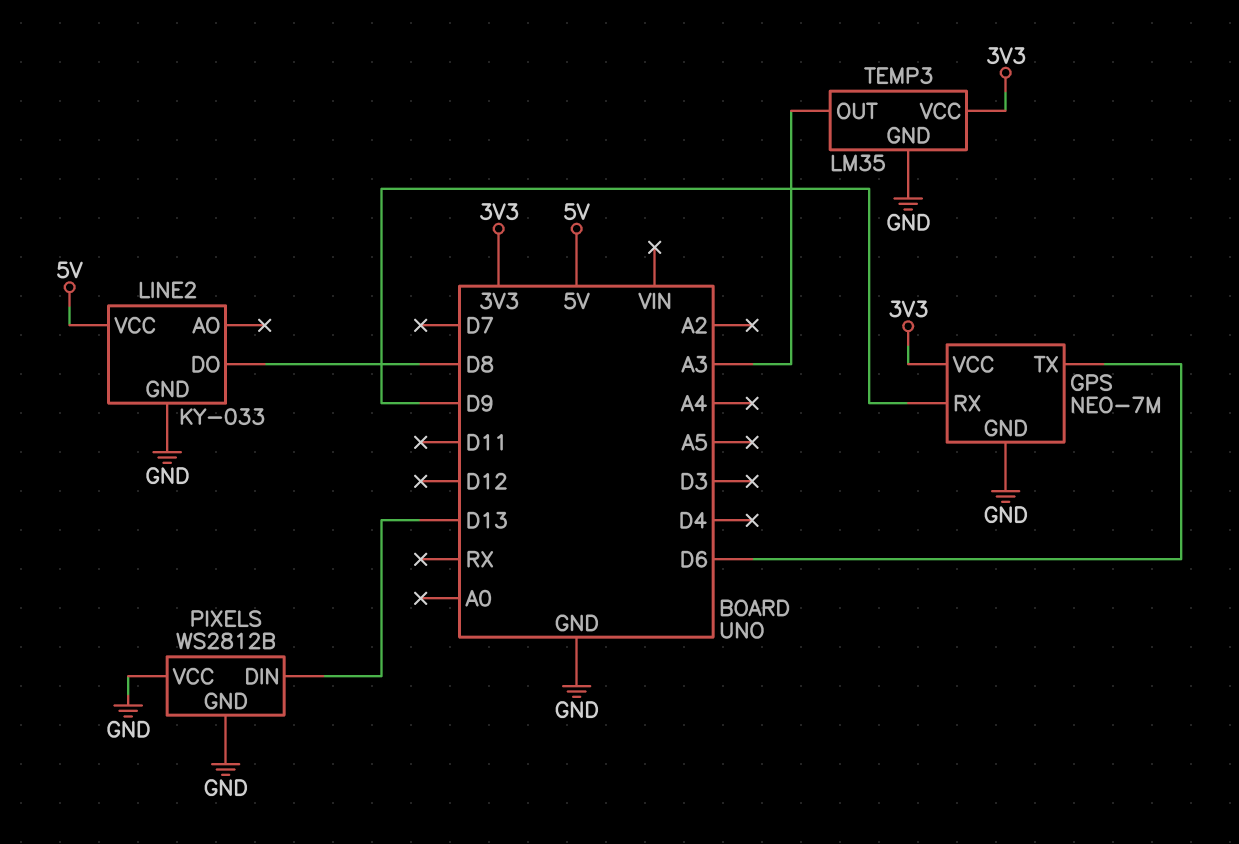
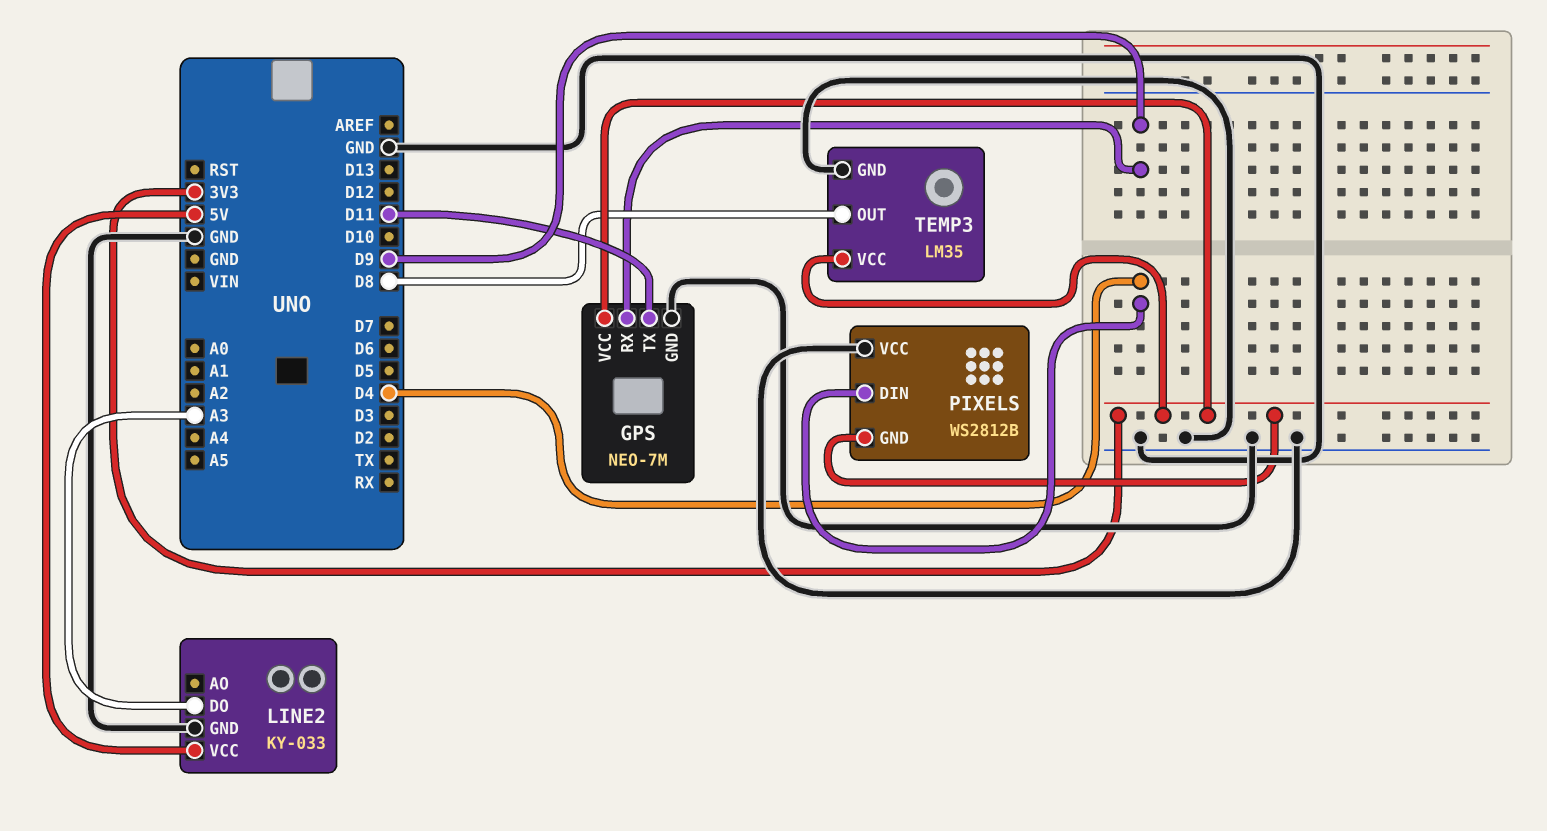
GPS pin TX: D6 -> D11
LINE2 pin DO: D8 -> A3
PIXELS pin DIN: D13 -> D4
PIXELS pin GND: GND -> 3V3
TEMP3 pin OUT: A3 -> D8

